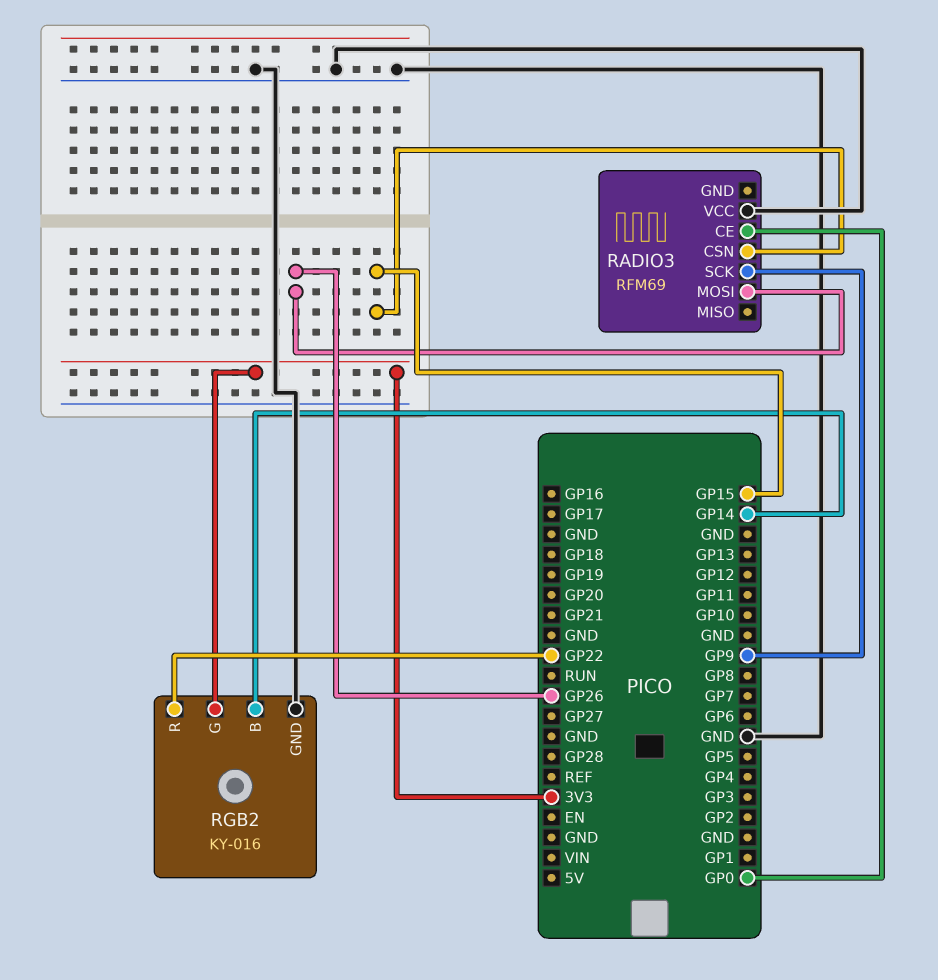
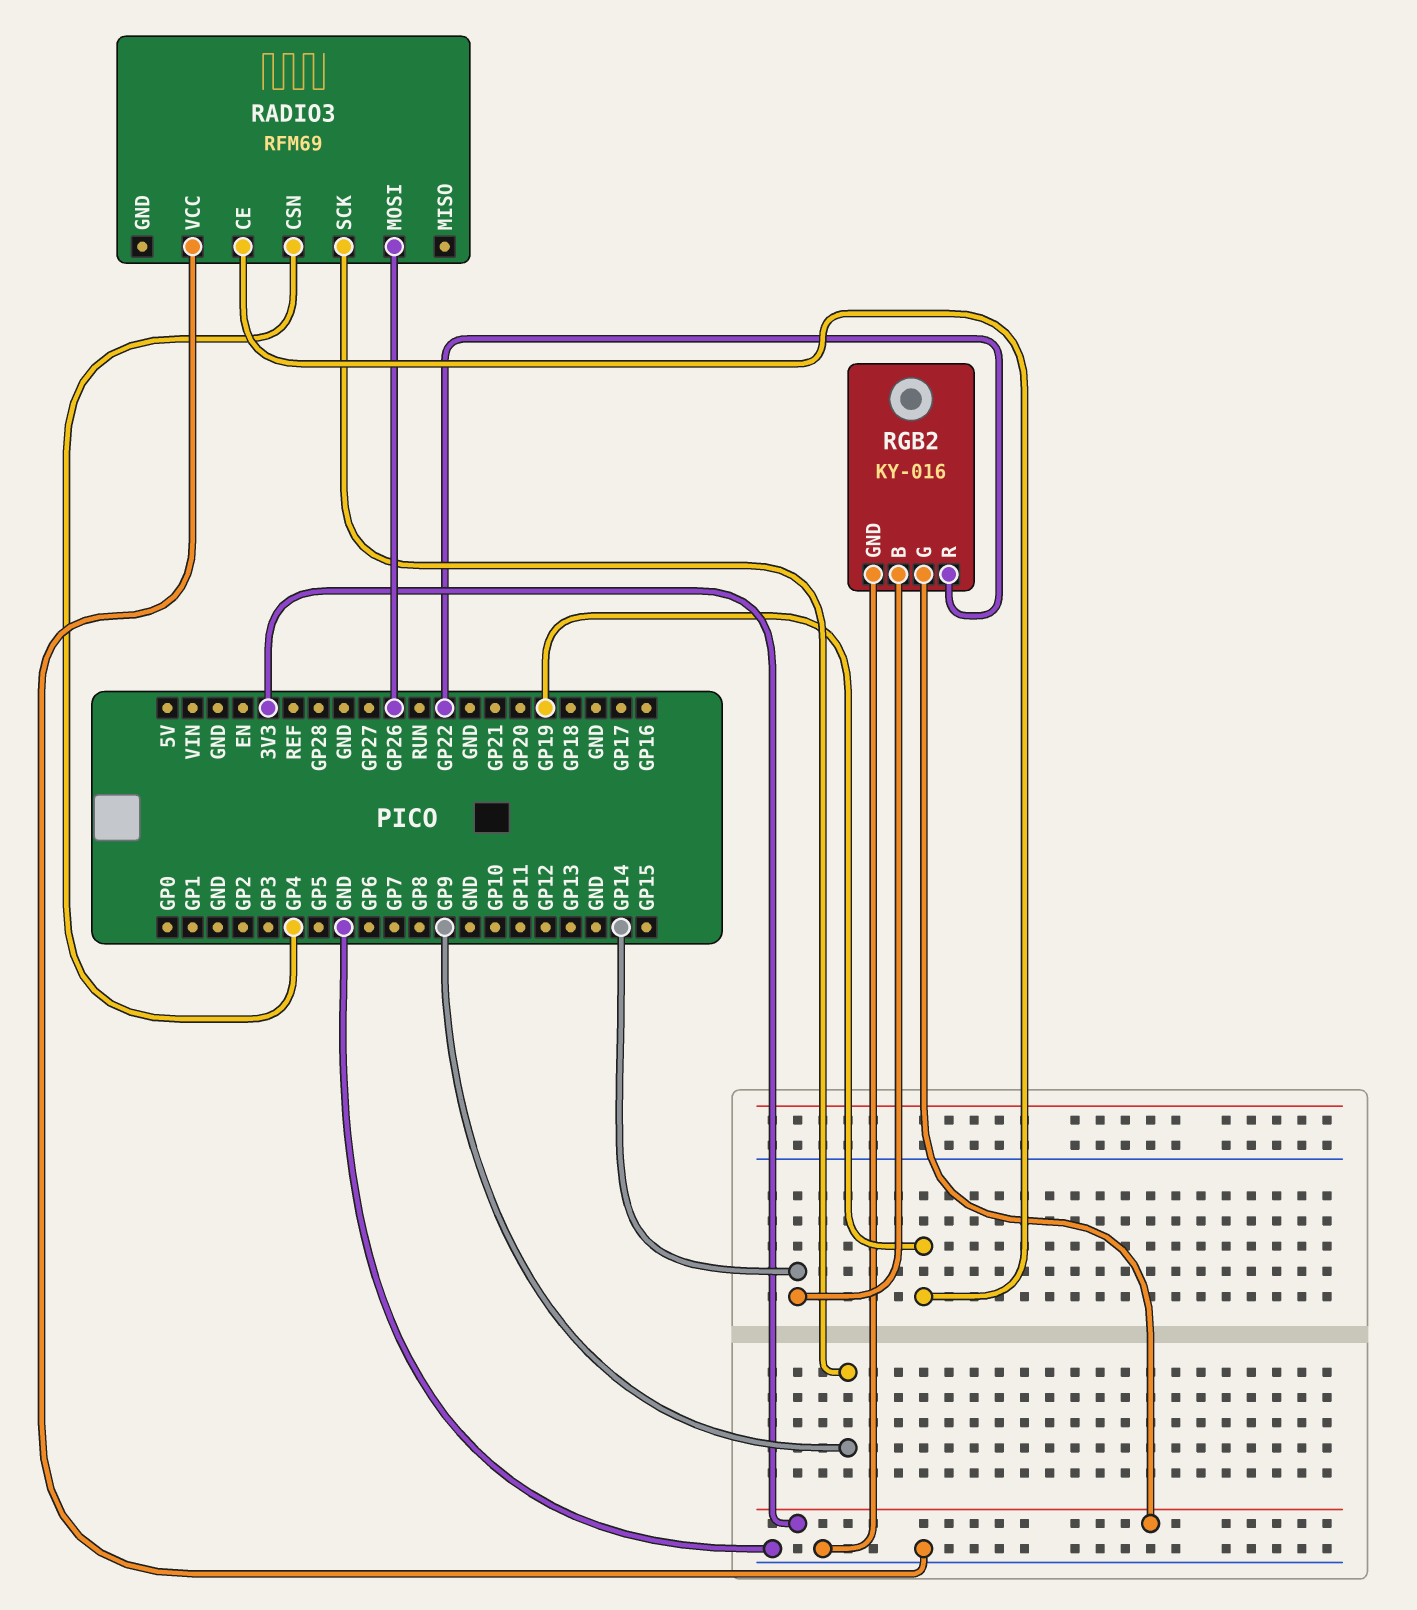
RADIO3 pin CE: GP0 -> GP19
RADIO3 pin CSN: GP15 -> GP4

